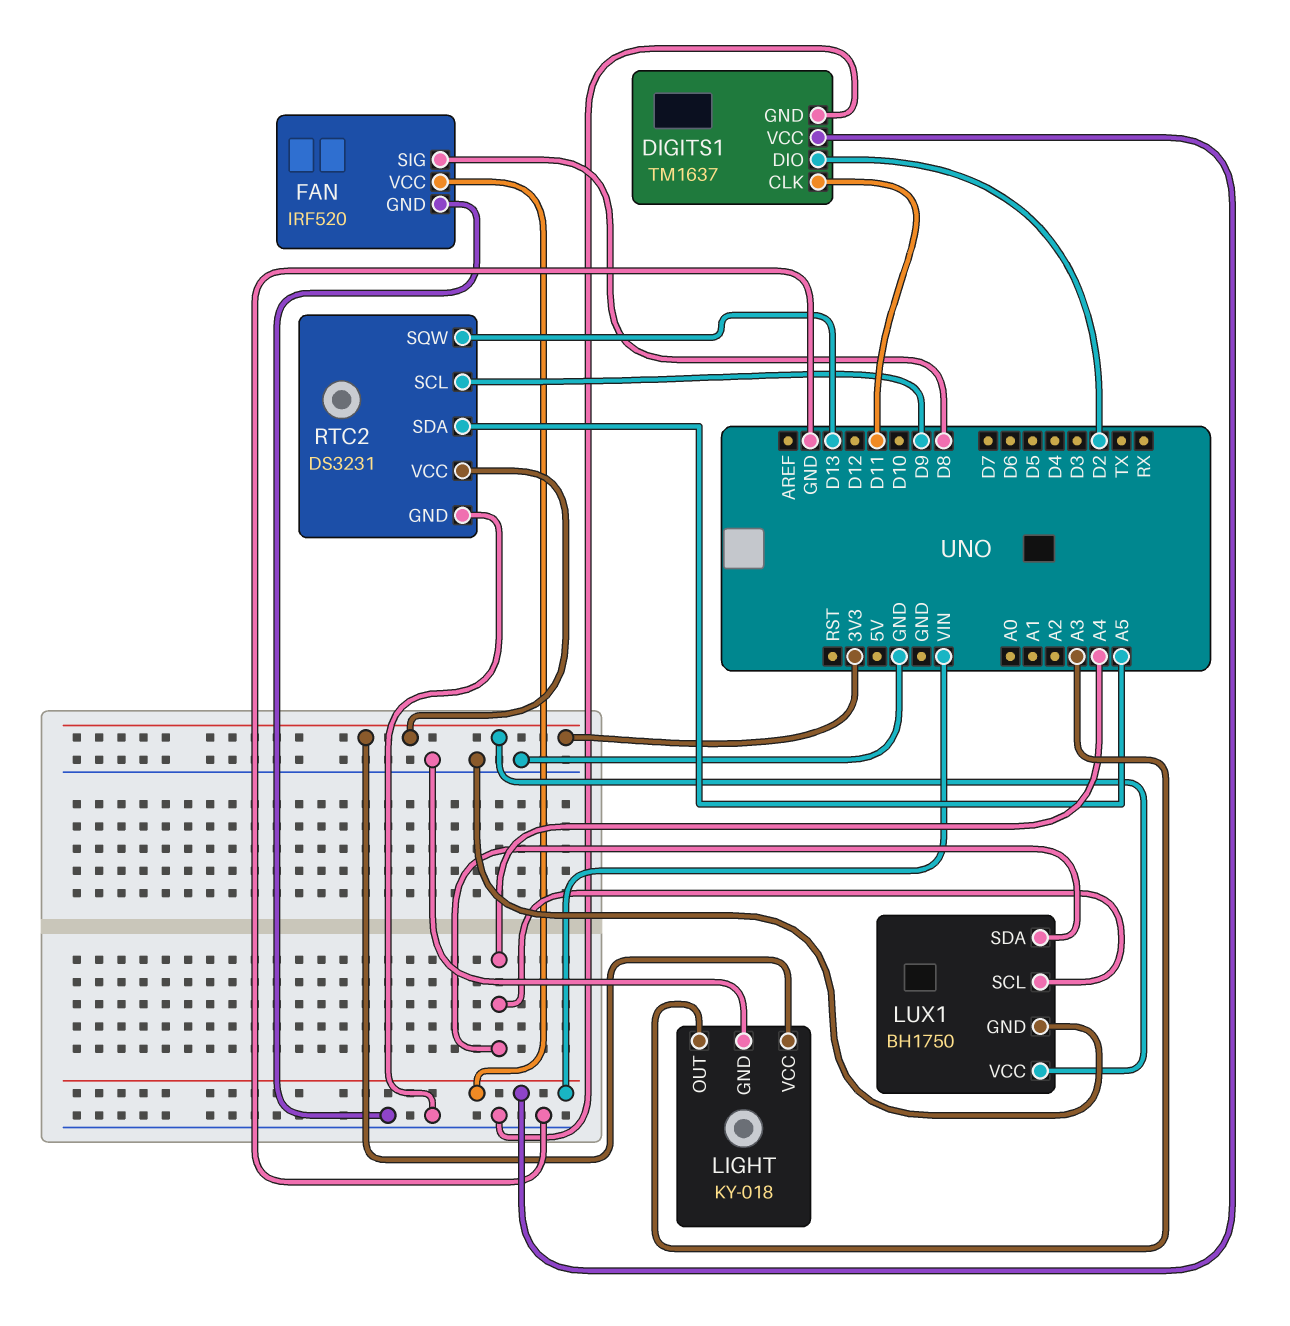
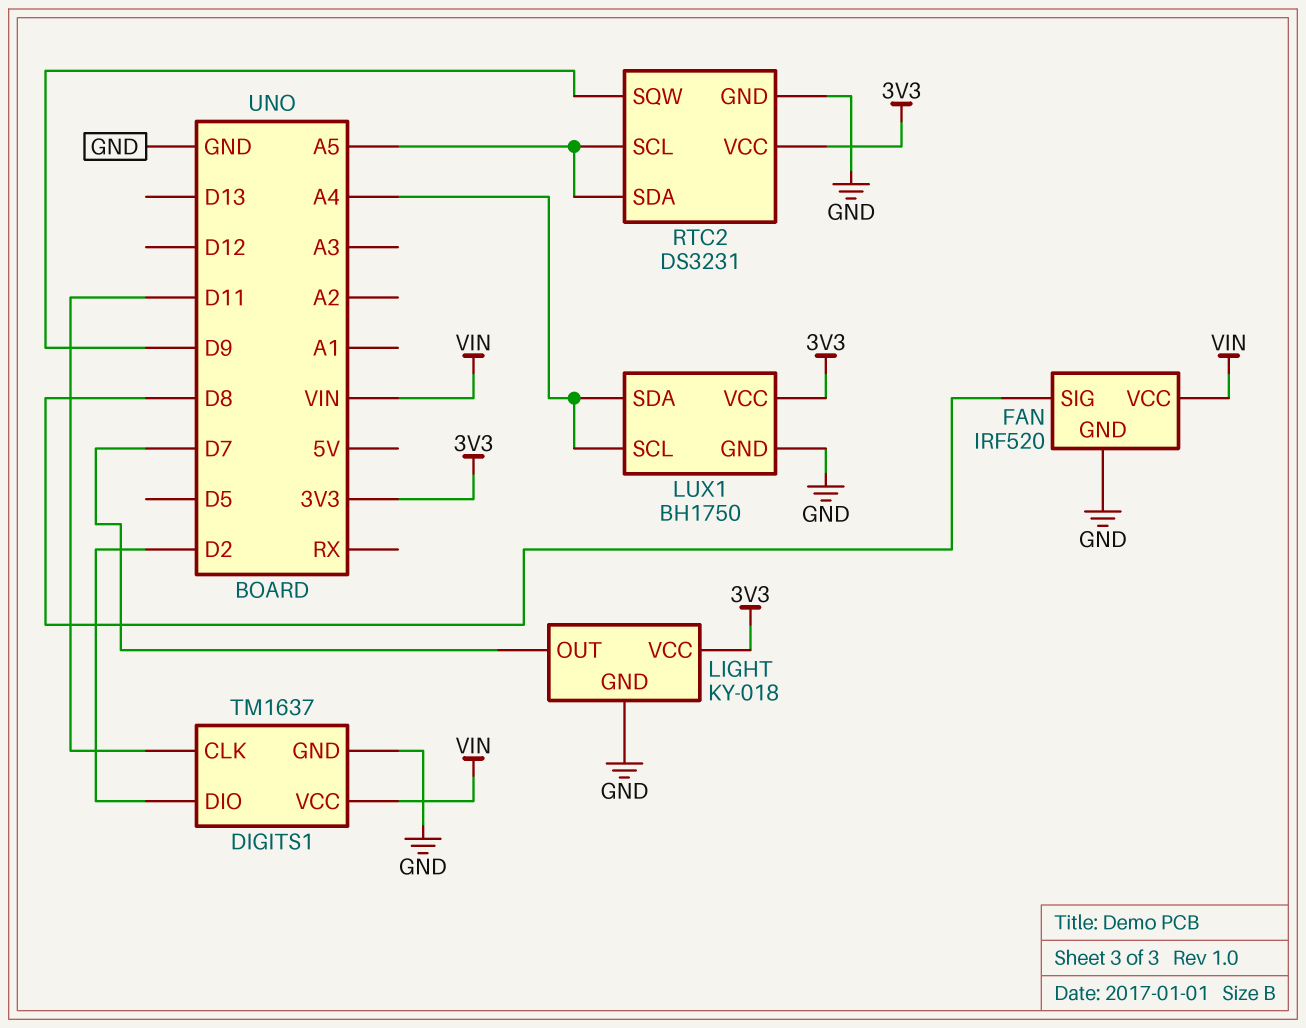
LIGHT pin OUT: A3 -> D7
RTC2 pin SCL: D9 -> A5
RTC2 pin SQW: D13 -> D9

